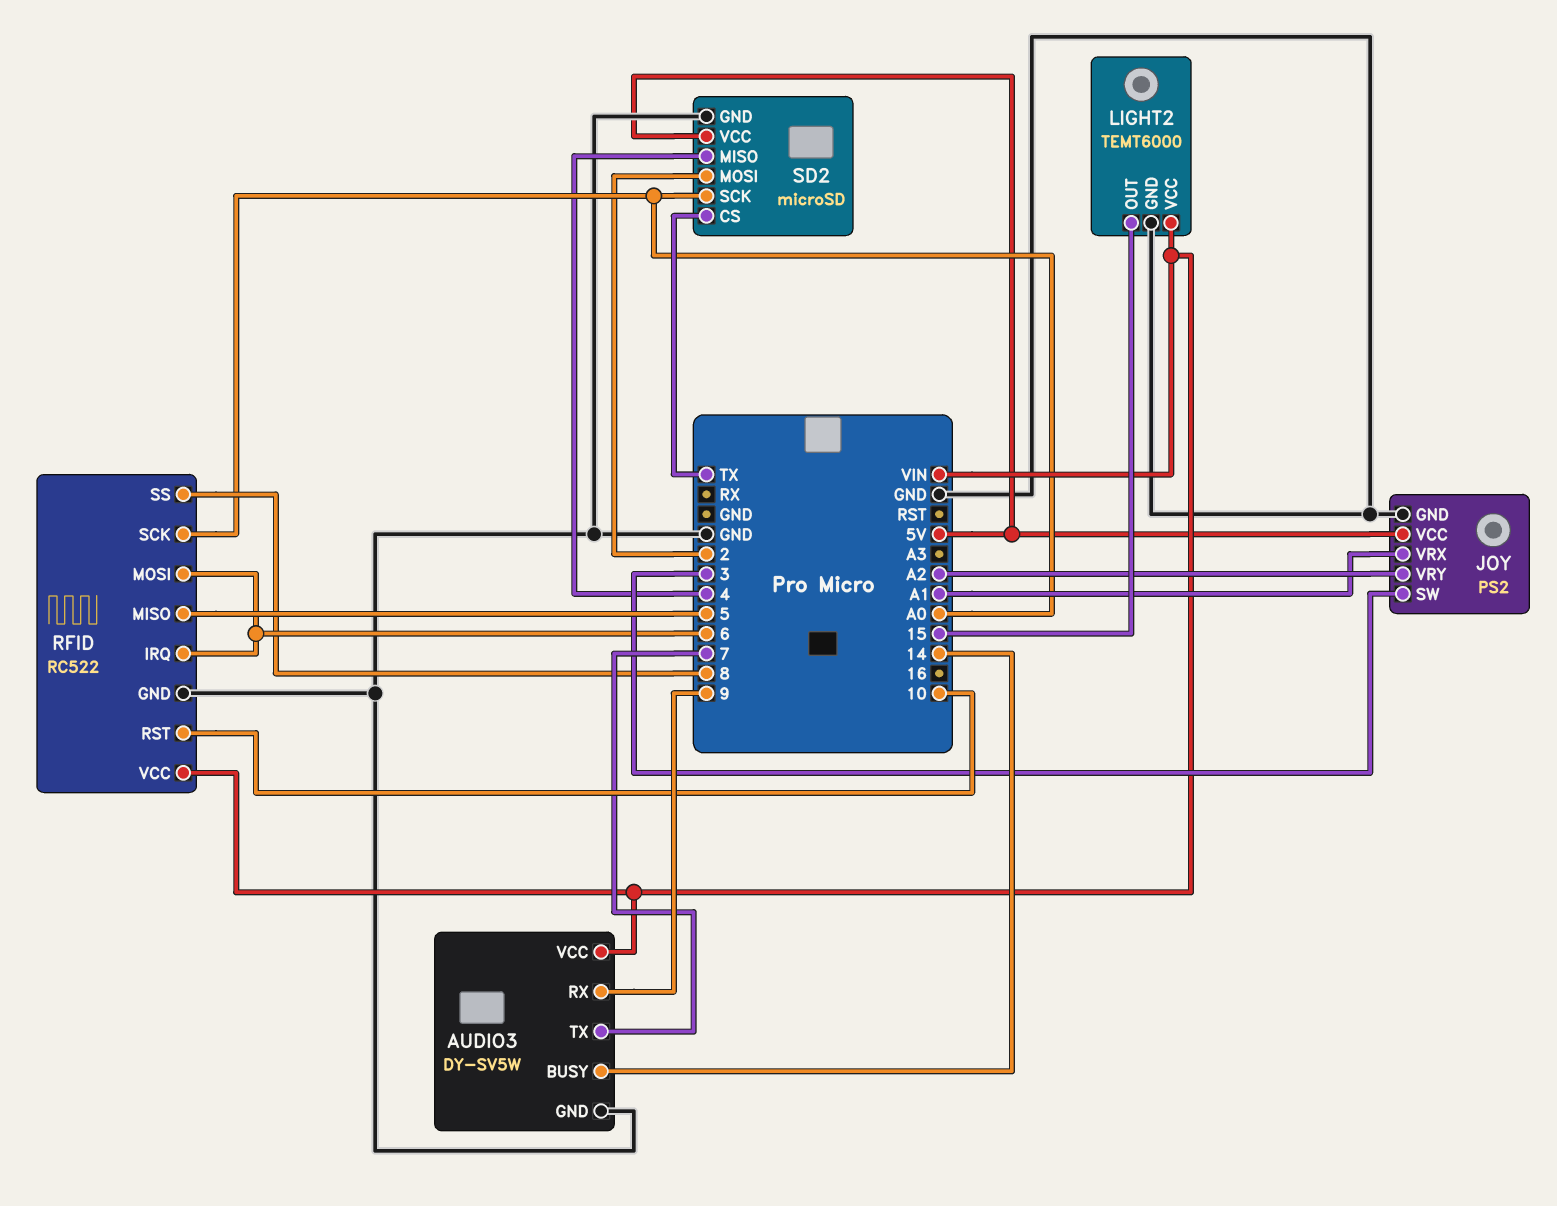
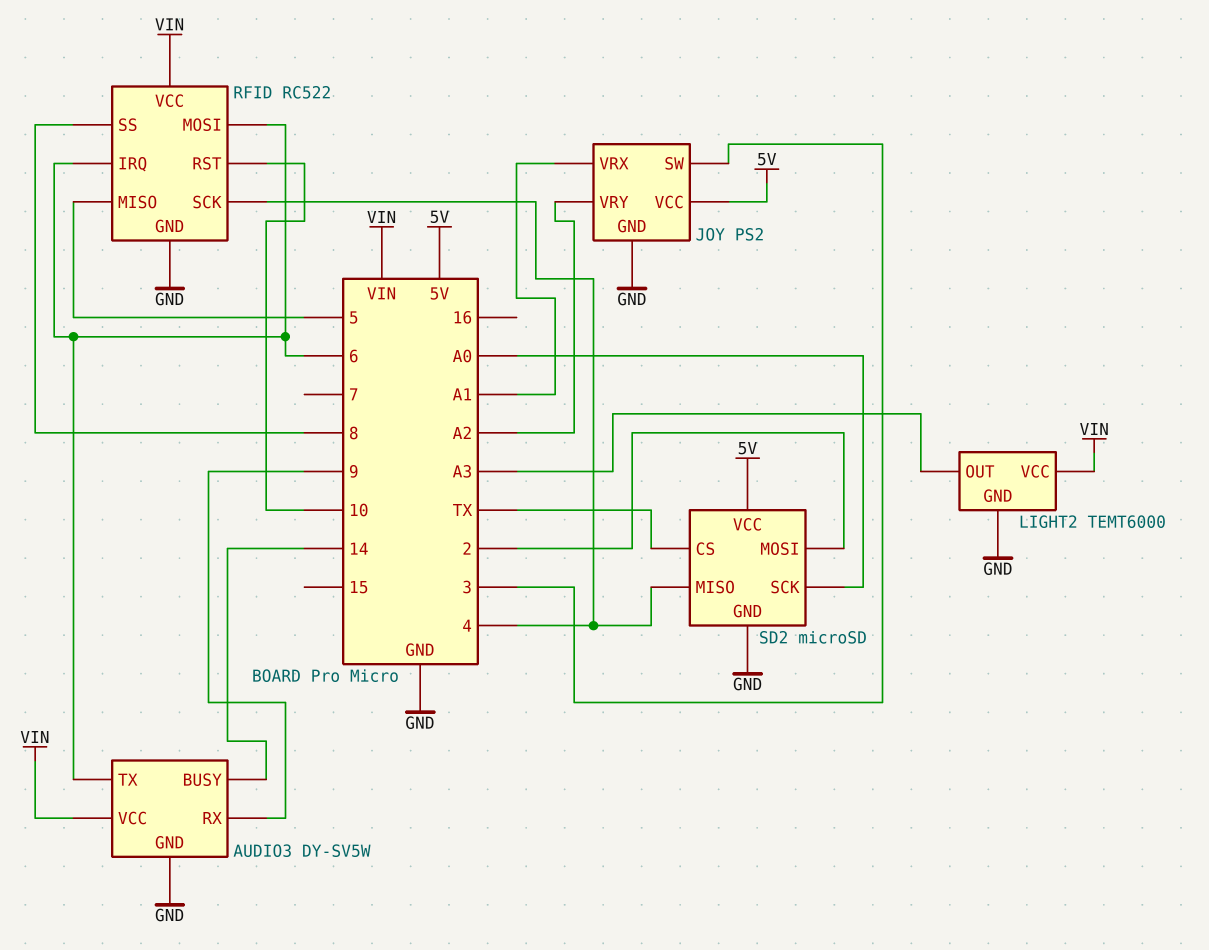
AUDIO3 pin TX: 7 -> 6
LIGHT2 pin OUT: 15 -> A3
RFID pin SCK: A0 -> 4

